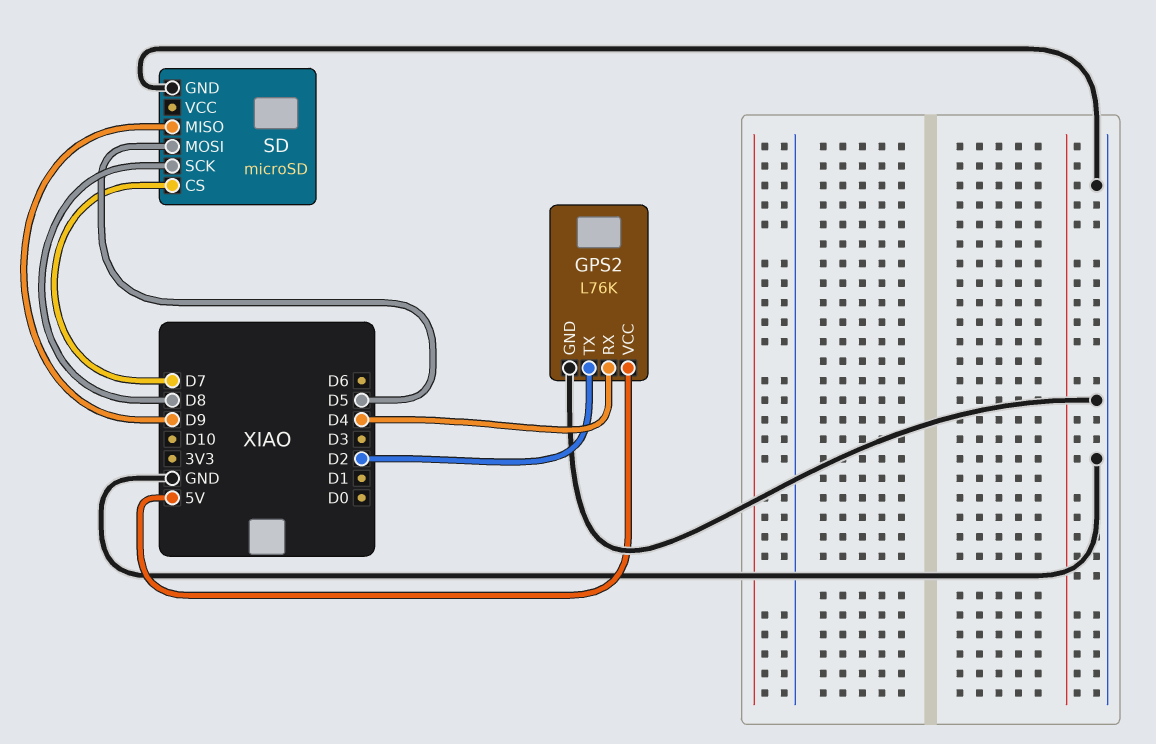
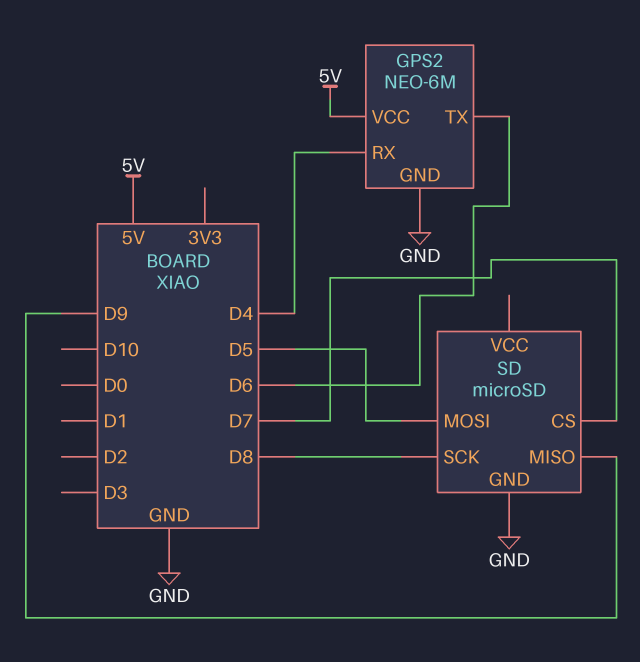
GPS2: L76K -> NEO-6M
GPS2 pin TX: D2 -> D6

